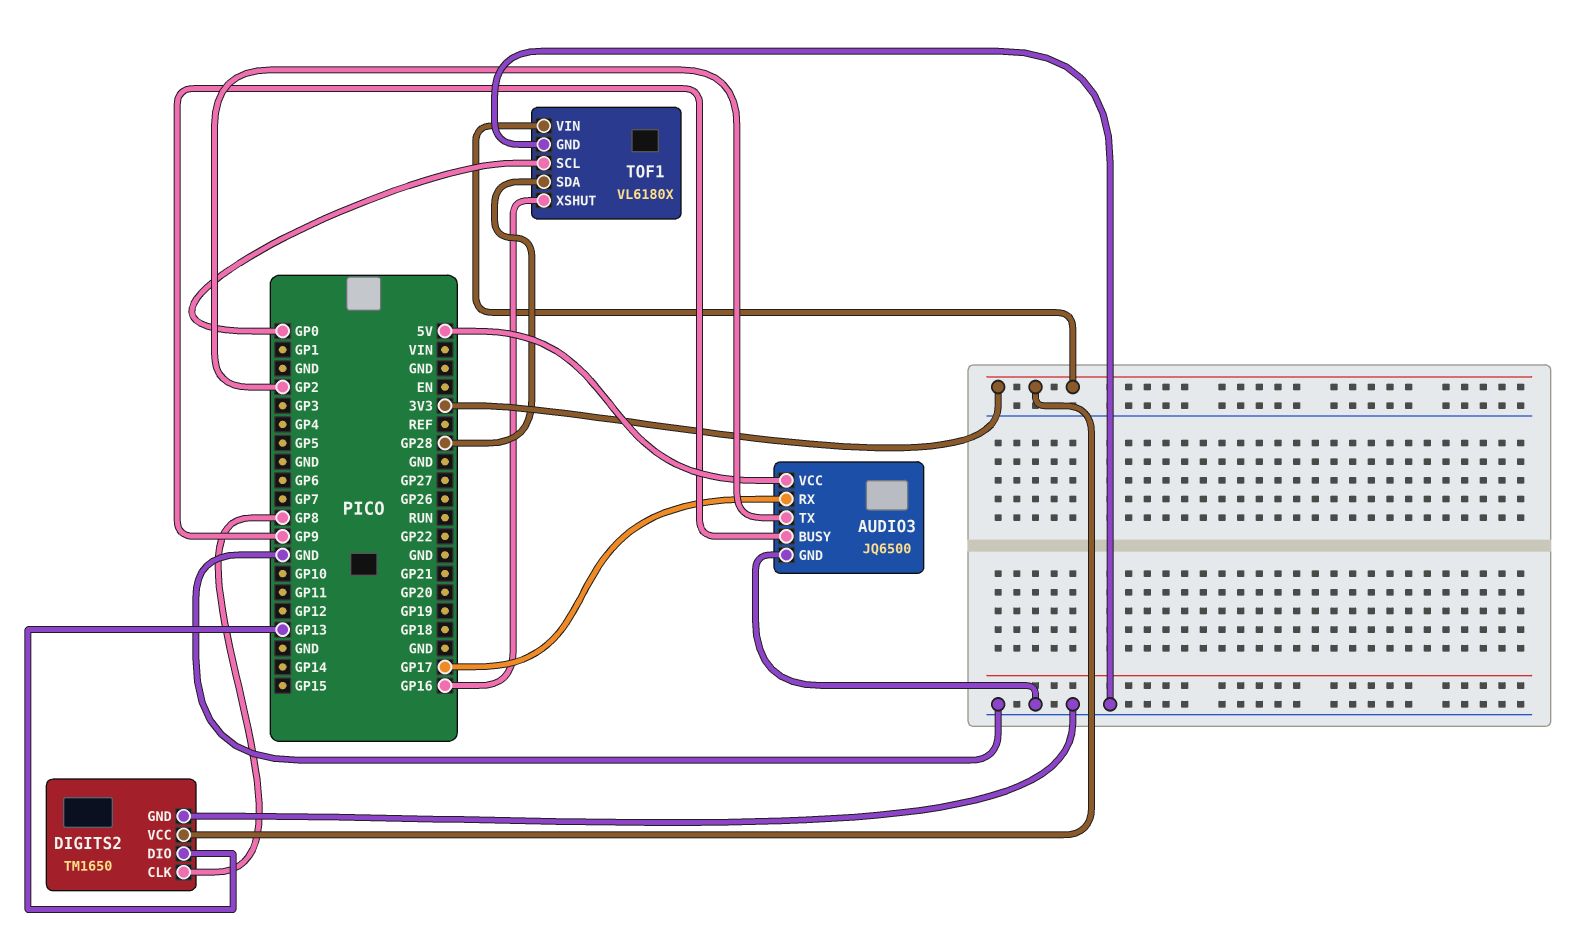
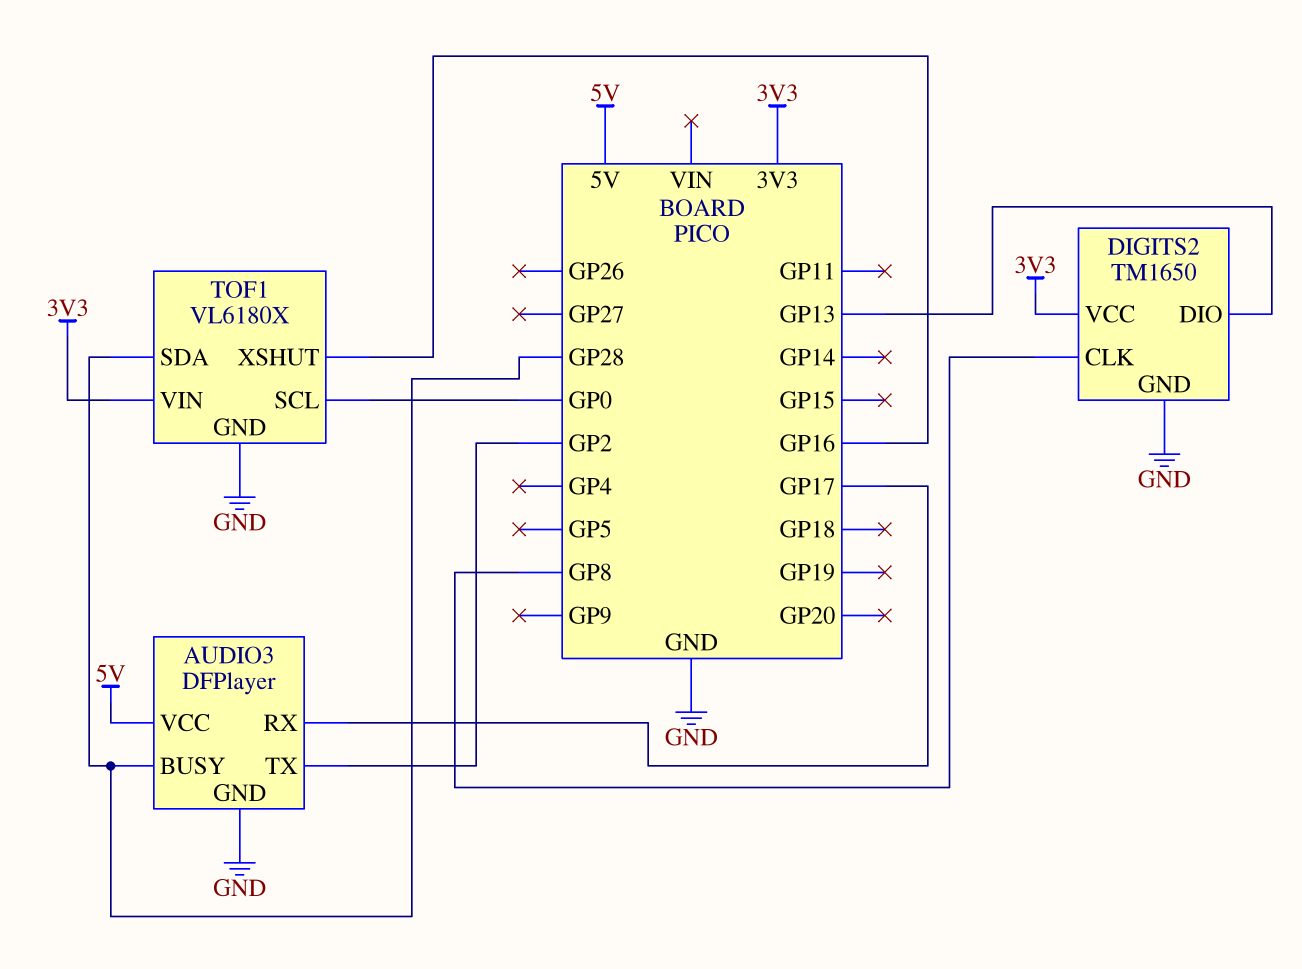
AUDIO3: JQ6500 -> DFPlayer
AUDIO3 pin BUSY: GP9 -> GP28

